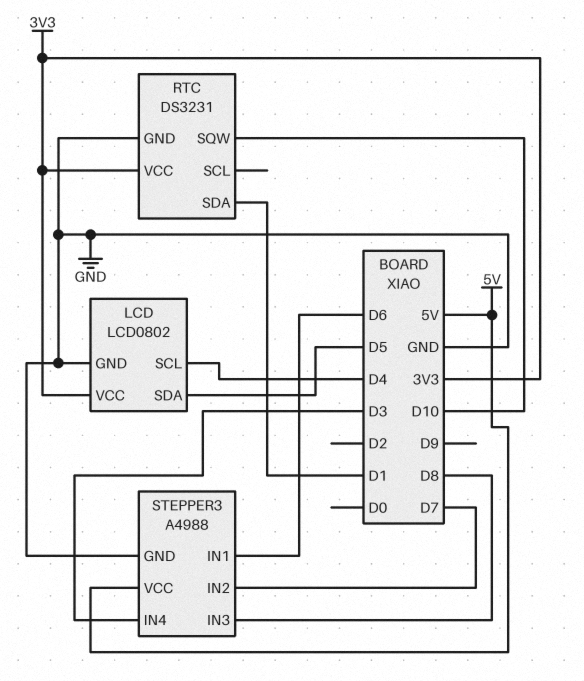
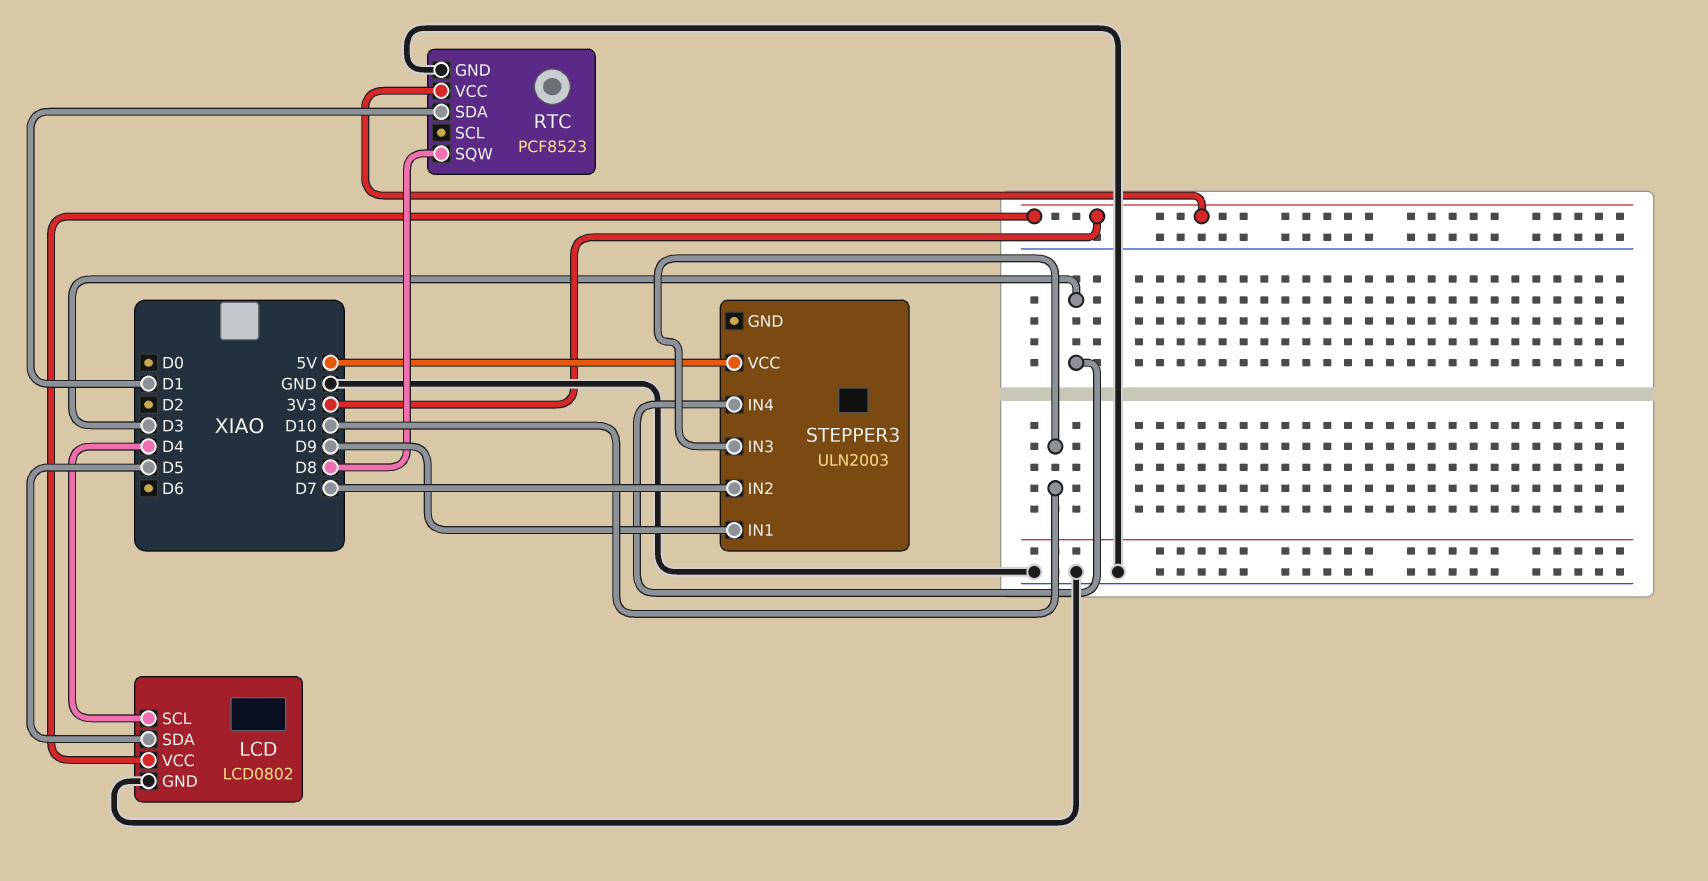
RTC: DS3231 -> PCF8523
RTC pin SQW: D10 -> D8
STEPPER3: A4988 -> ULN2003
STEPPER3 pin GND: GND -> none
STEPPER3 pin IN1: D6 -> D9
STEPPER3 pin IN3: D8 -> D10

